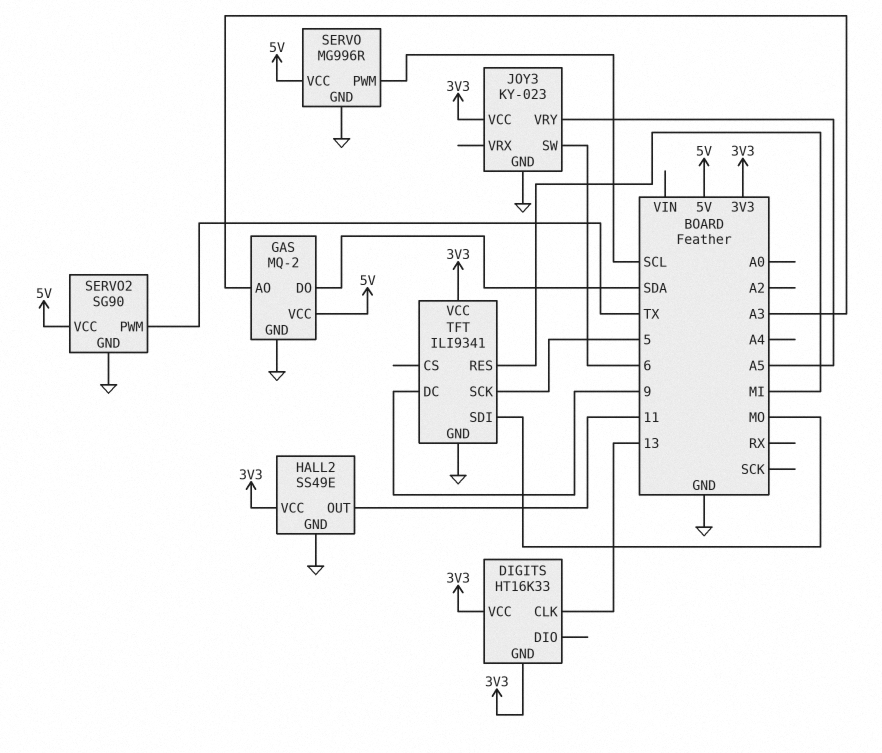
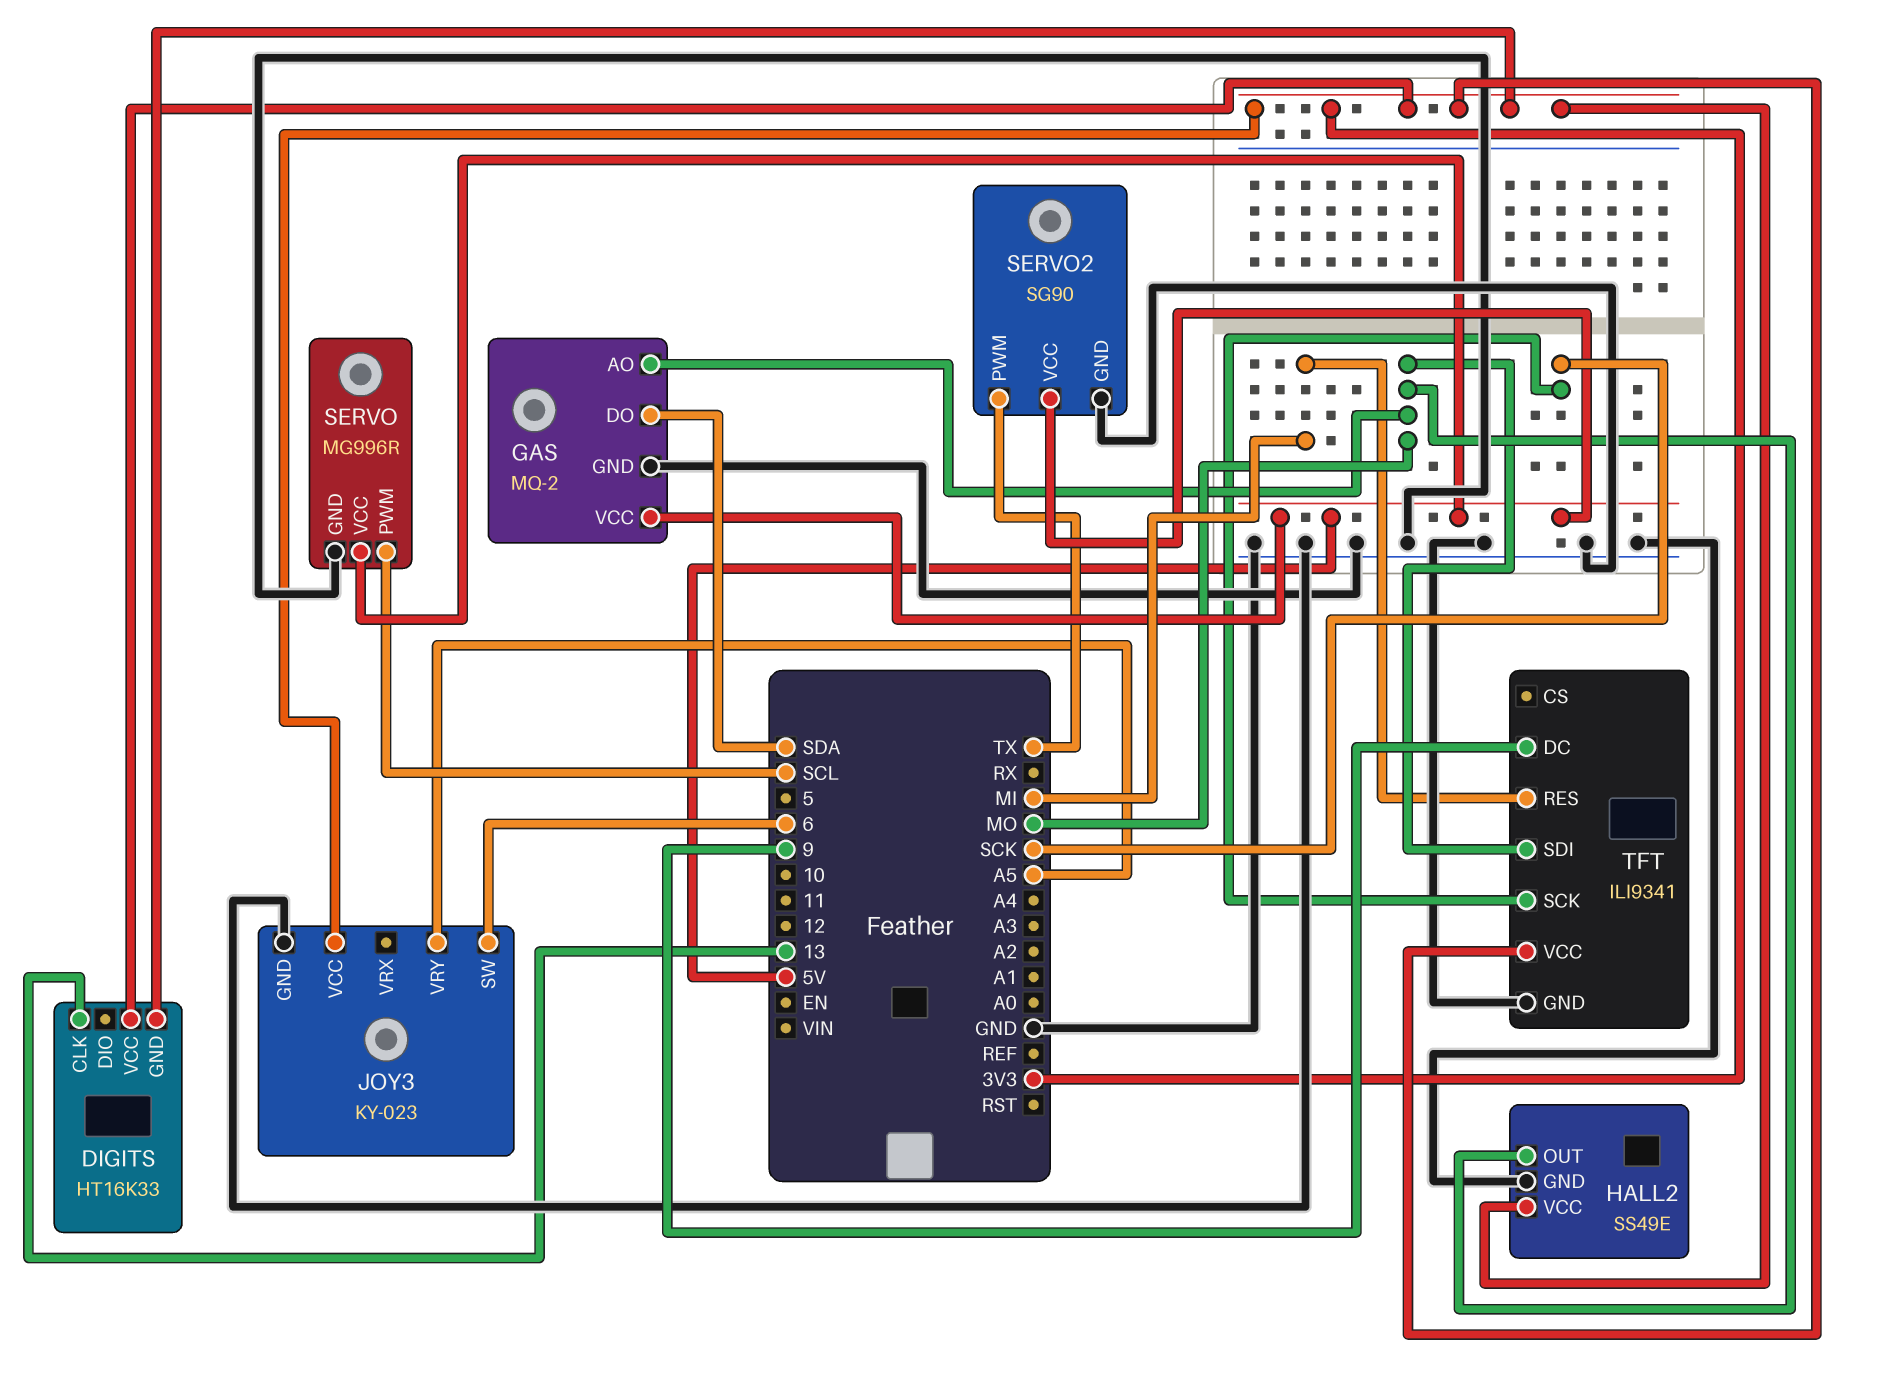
GAS pin AO: A3 -> MO
HALL2 pin OUT: 11 -> MO
TFT pin SCK: 5 -> SCK

